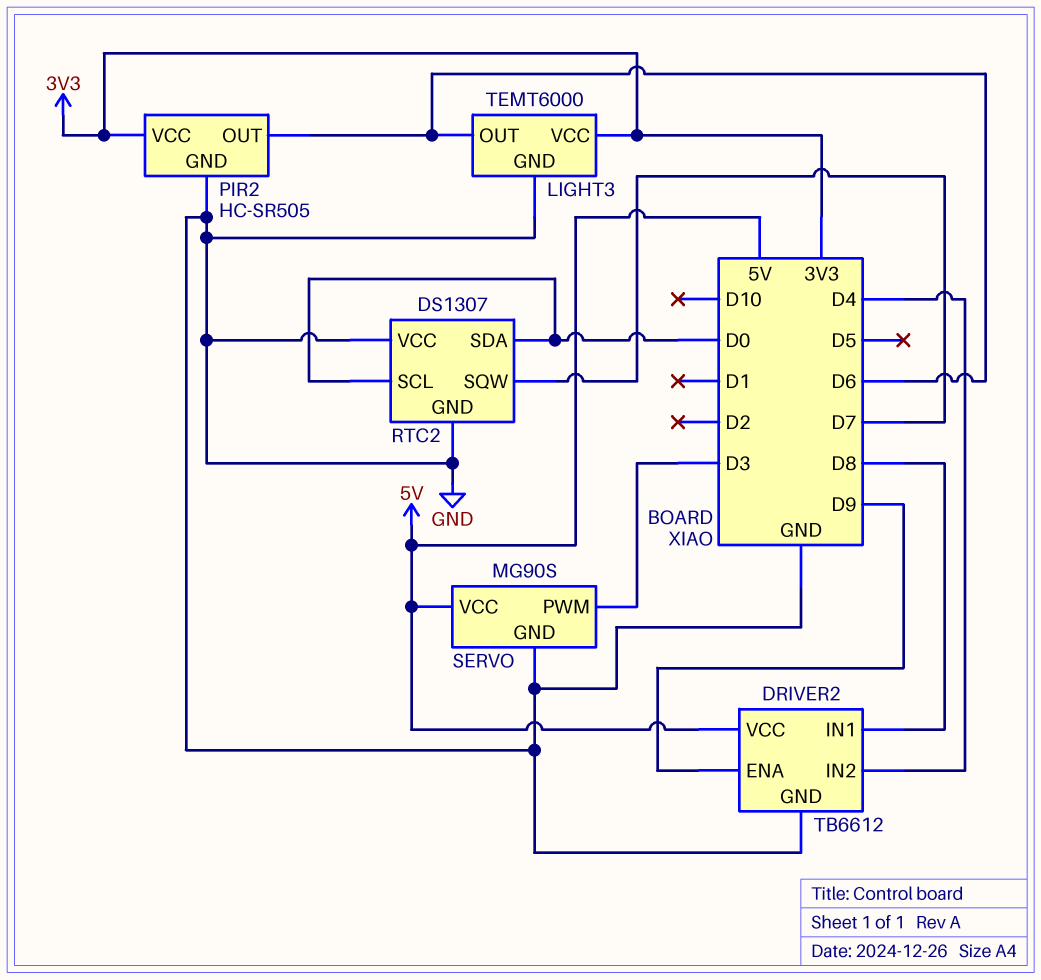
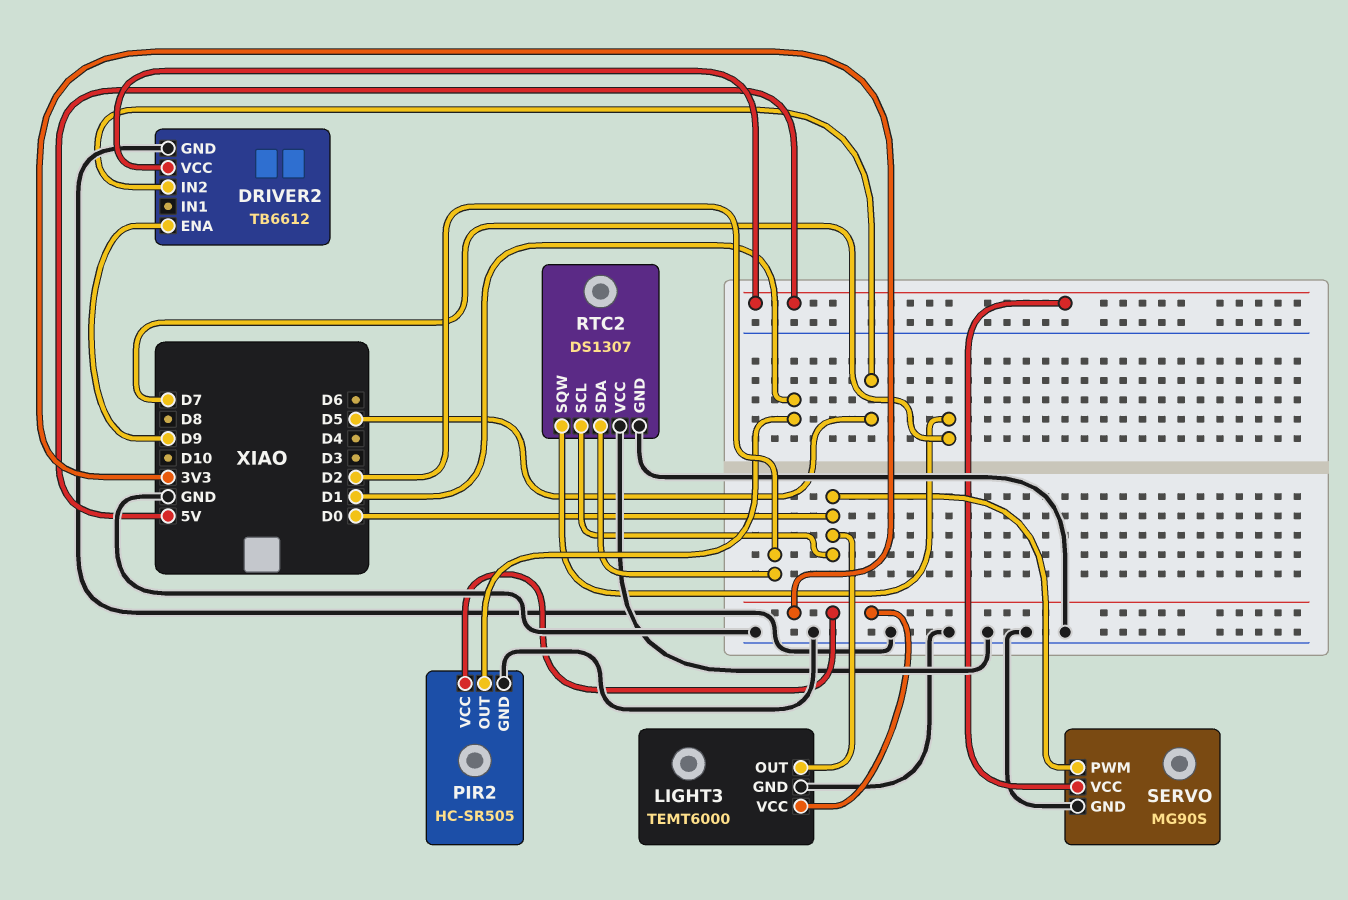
DRIVER2 pin IN1: D8 -> none
DRIVER2 pin IN2: D4 -> D5
LIGHT3 pin OUT: D6 -> D0
PIR2 pin OUT: D6 -> D1
RTC2 pin SDA: D0 -> D2
SERVO pin PWM: D3 -> D0

